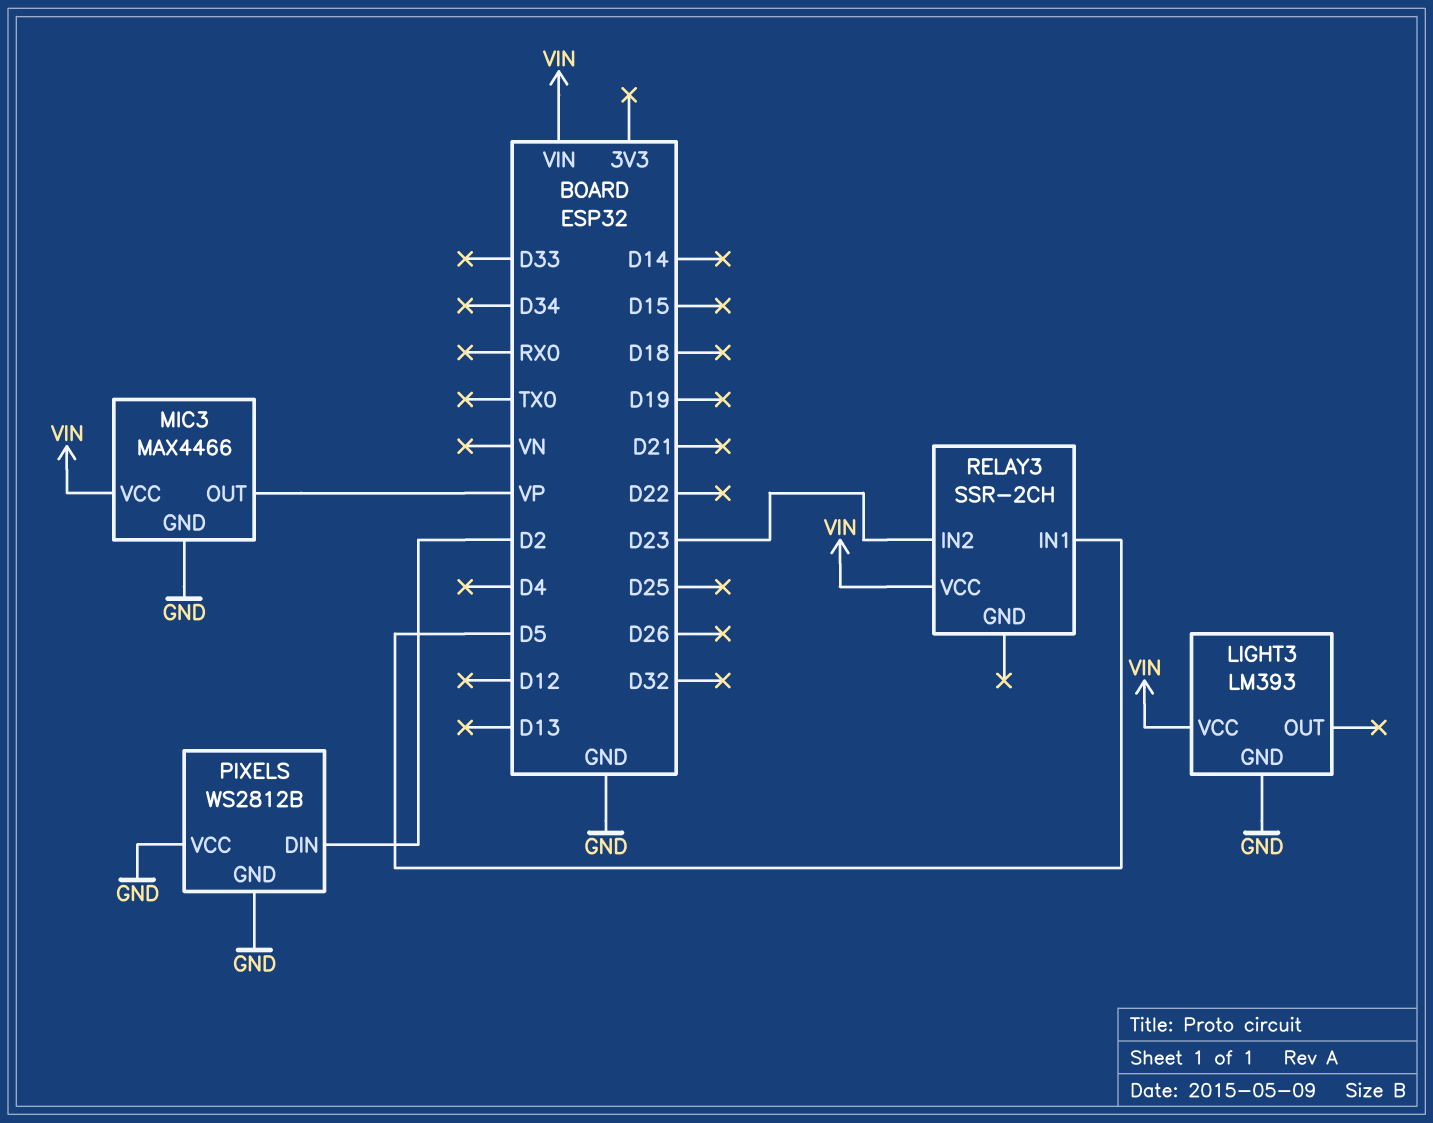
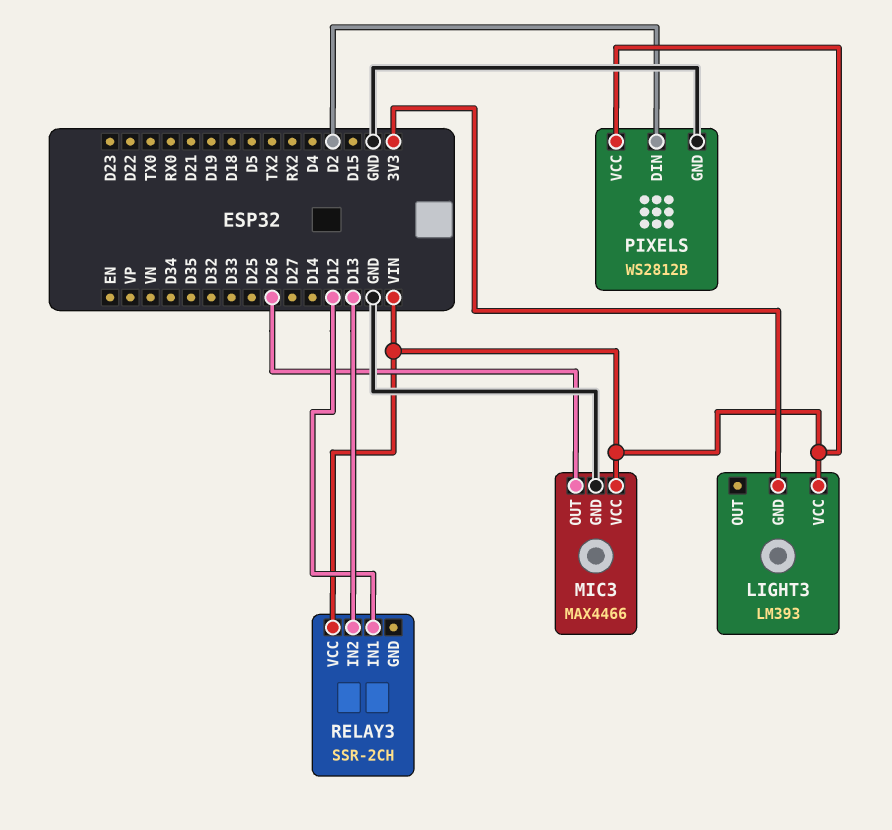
LIGHT3 pin GND: GND -> 3V3
MIC3 pin OUT: VP -> D26
PIXELS pin VCC: GND -> VIN
RELAY3 pin IN1: D5 -> D12
RELAY3 pin IN2: D23 -> D13

